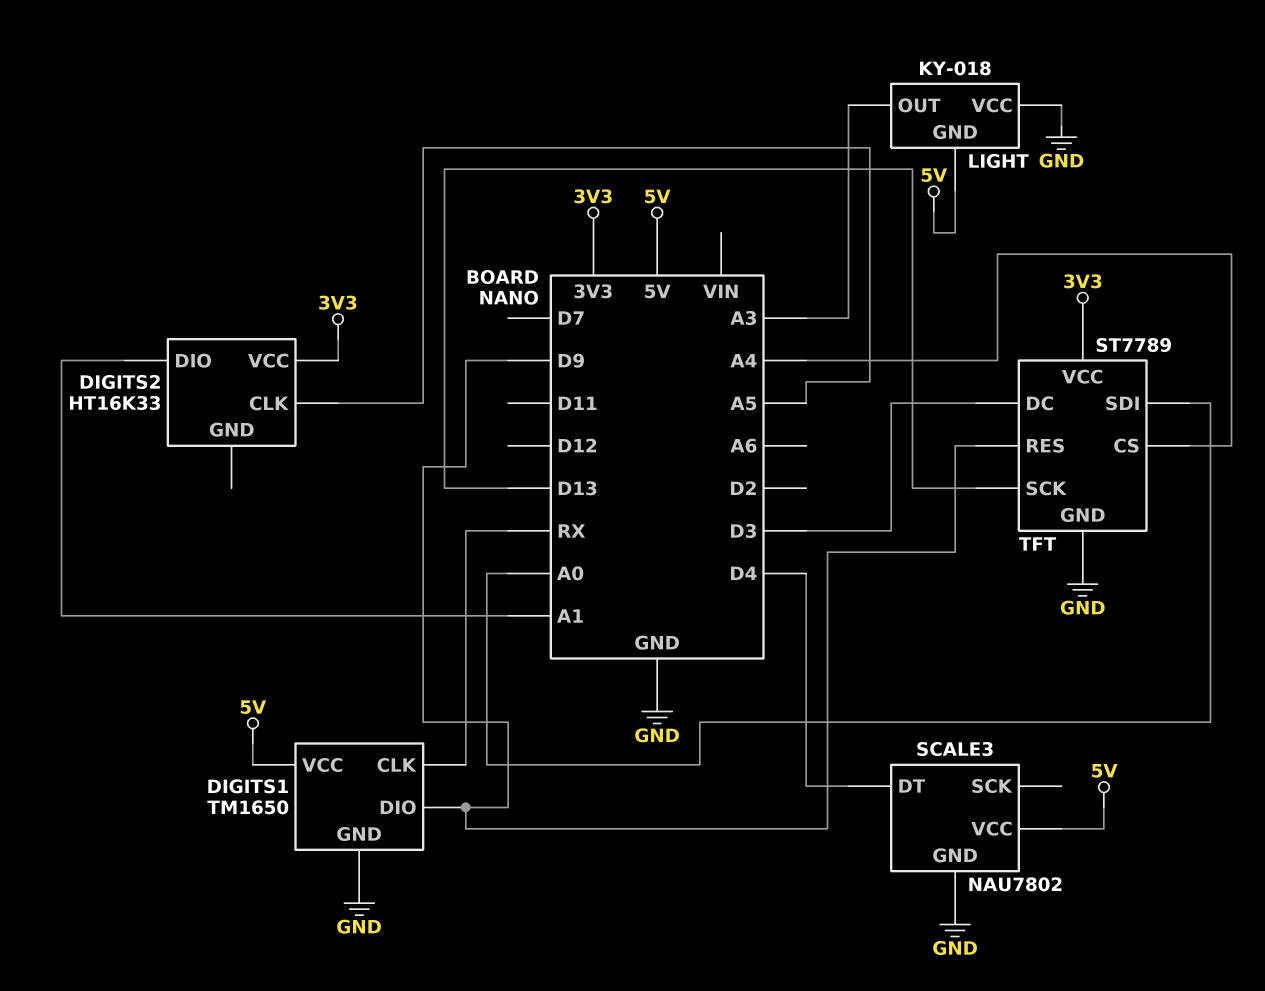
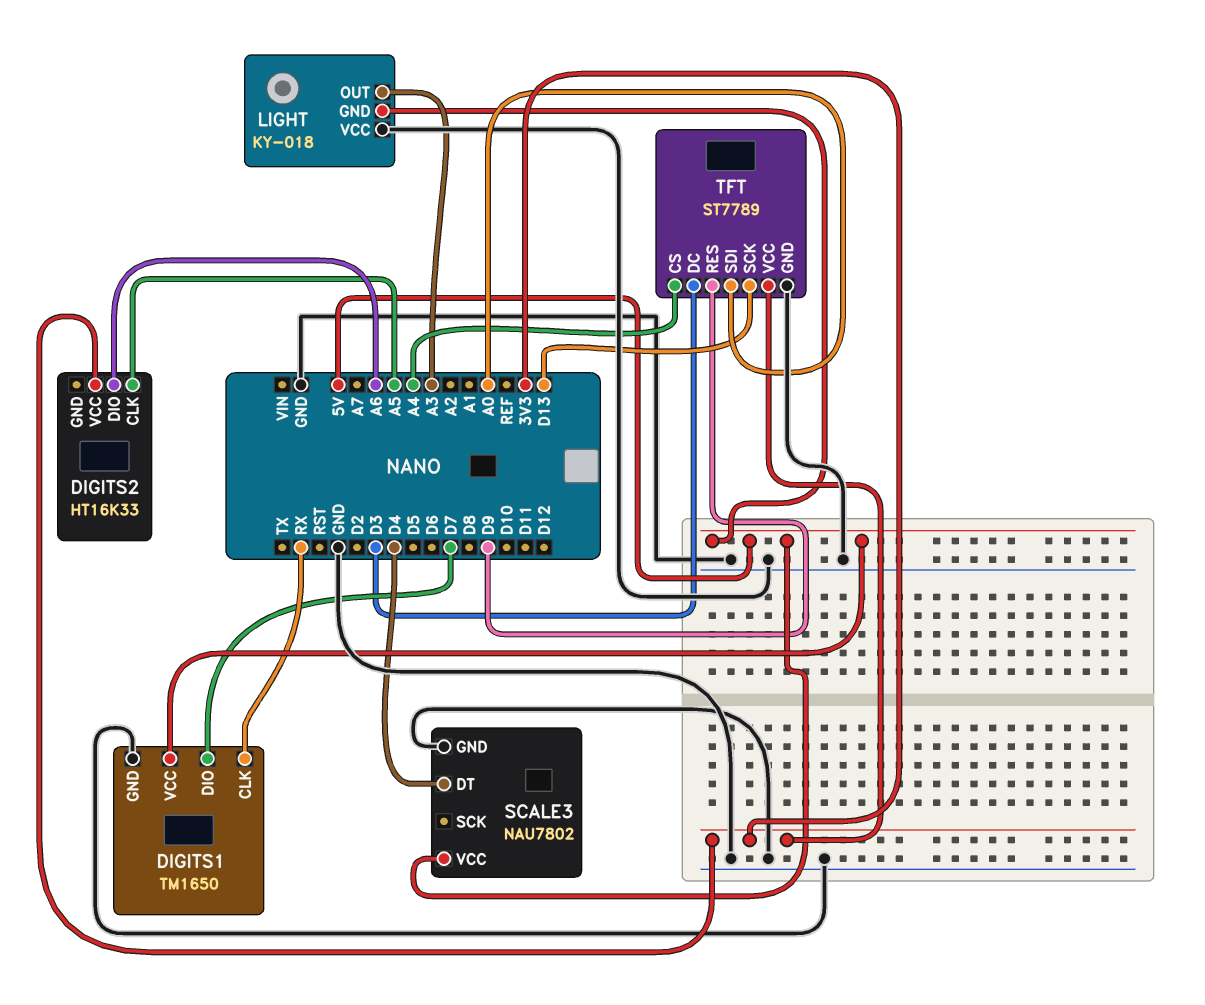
DIGITS1 pin DIO: D9 -> D7
DIGITS2 pin DIO: A1 -> A6

